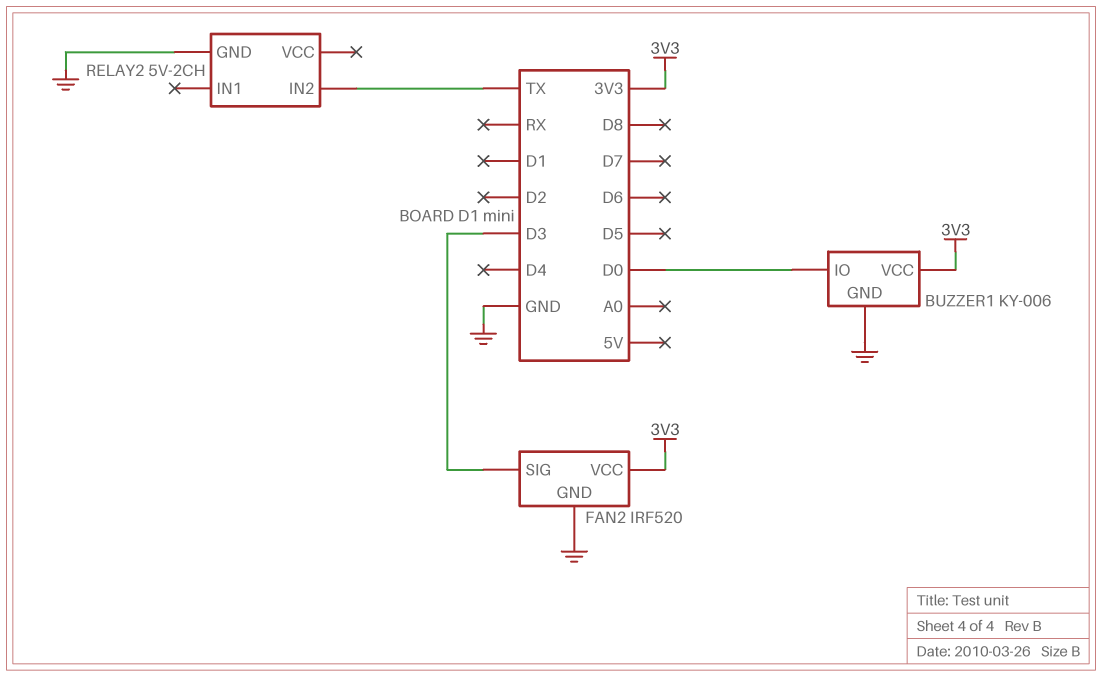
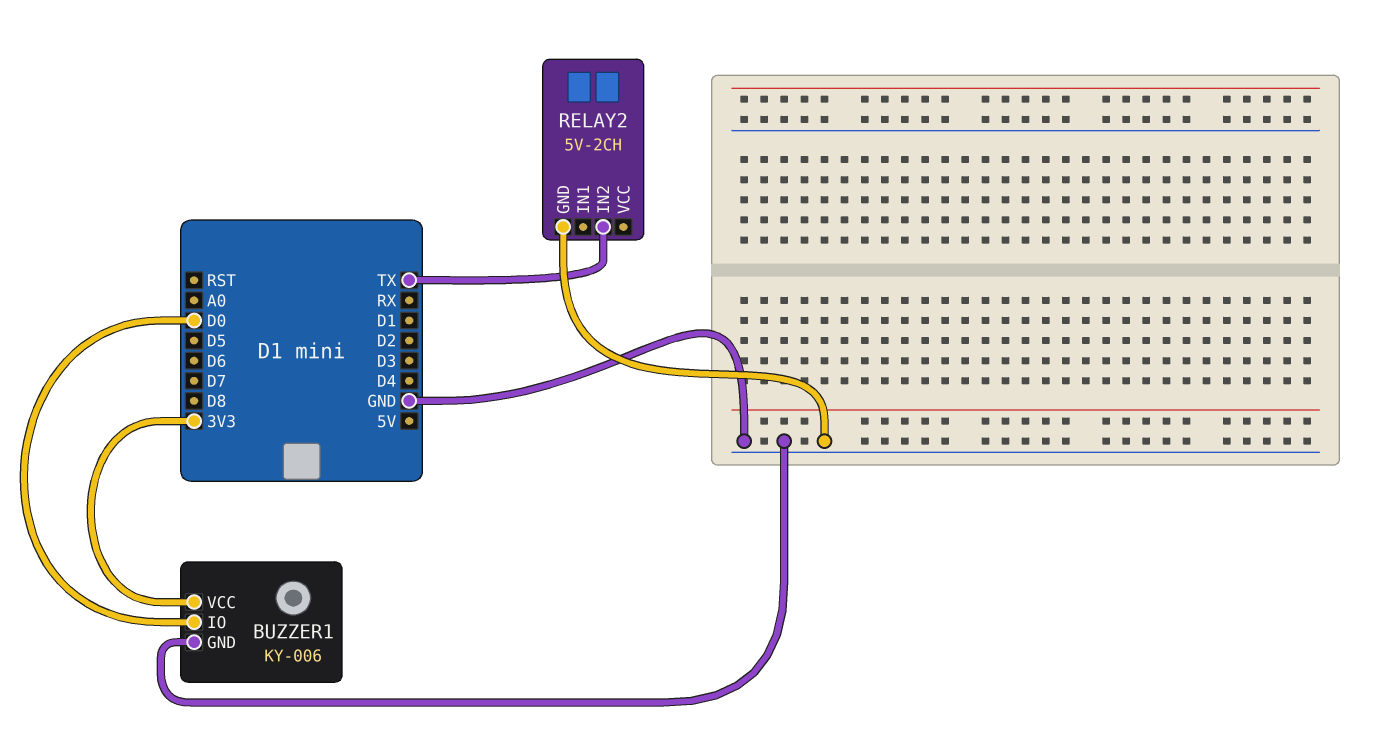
FAN2: IRF520 -> none
FAN2 pin GND: GND -> none
FAN2 pin SIG: D3 -> none
FAN2 pin VCC: 3V3 -> none

